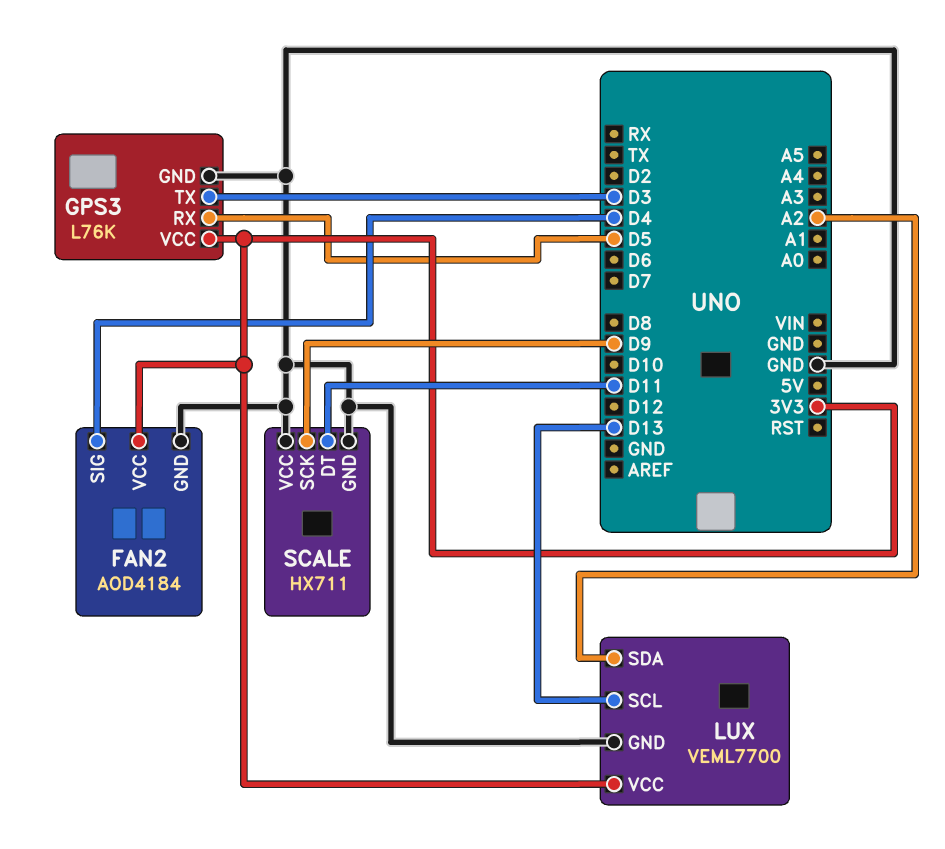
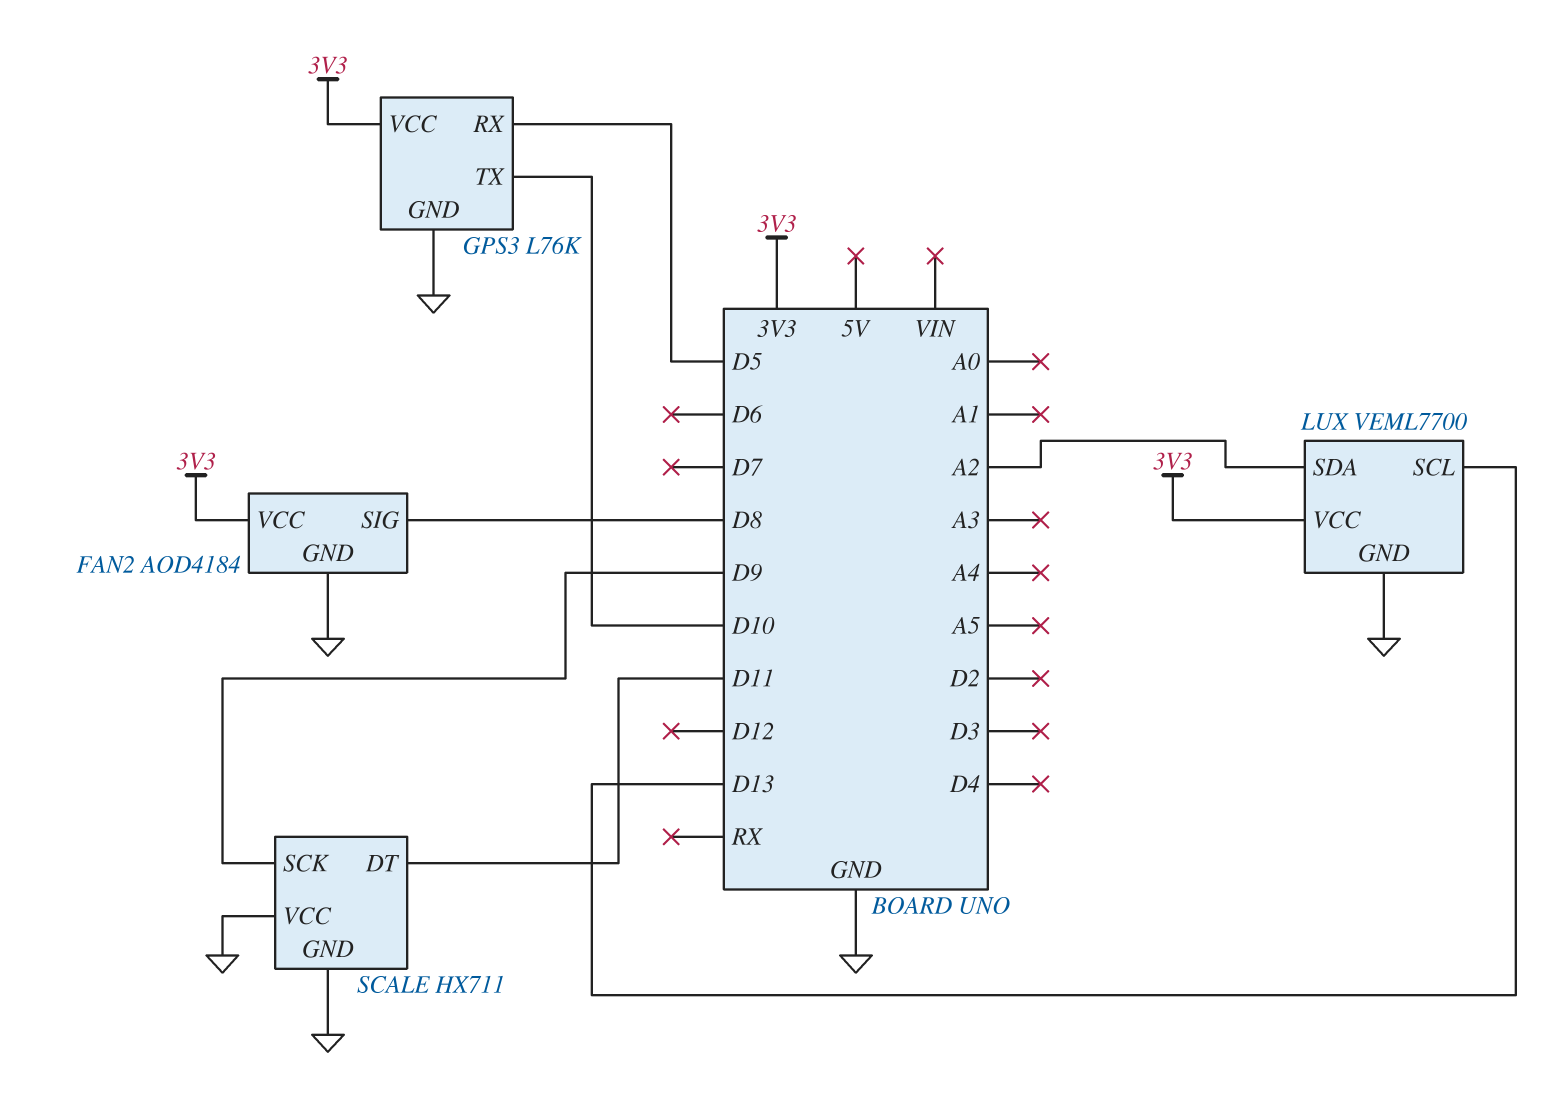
FAN2 pin SIG: D4 -> D8
GPS3 pin TX: D3 -> D10

